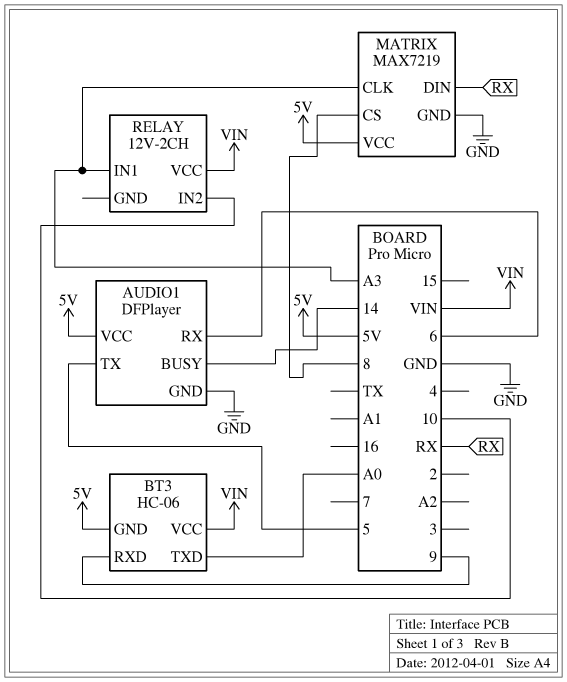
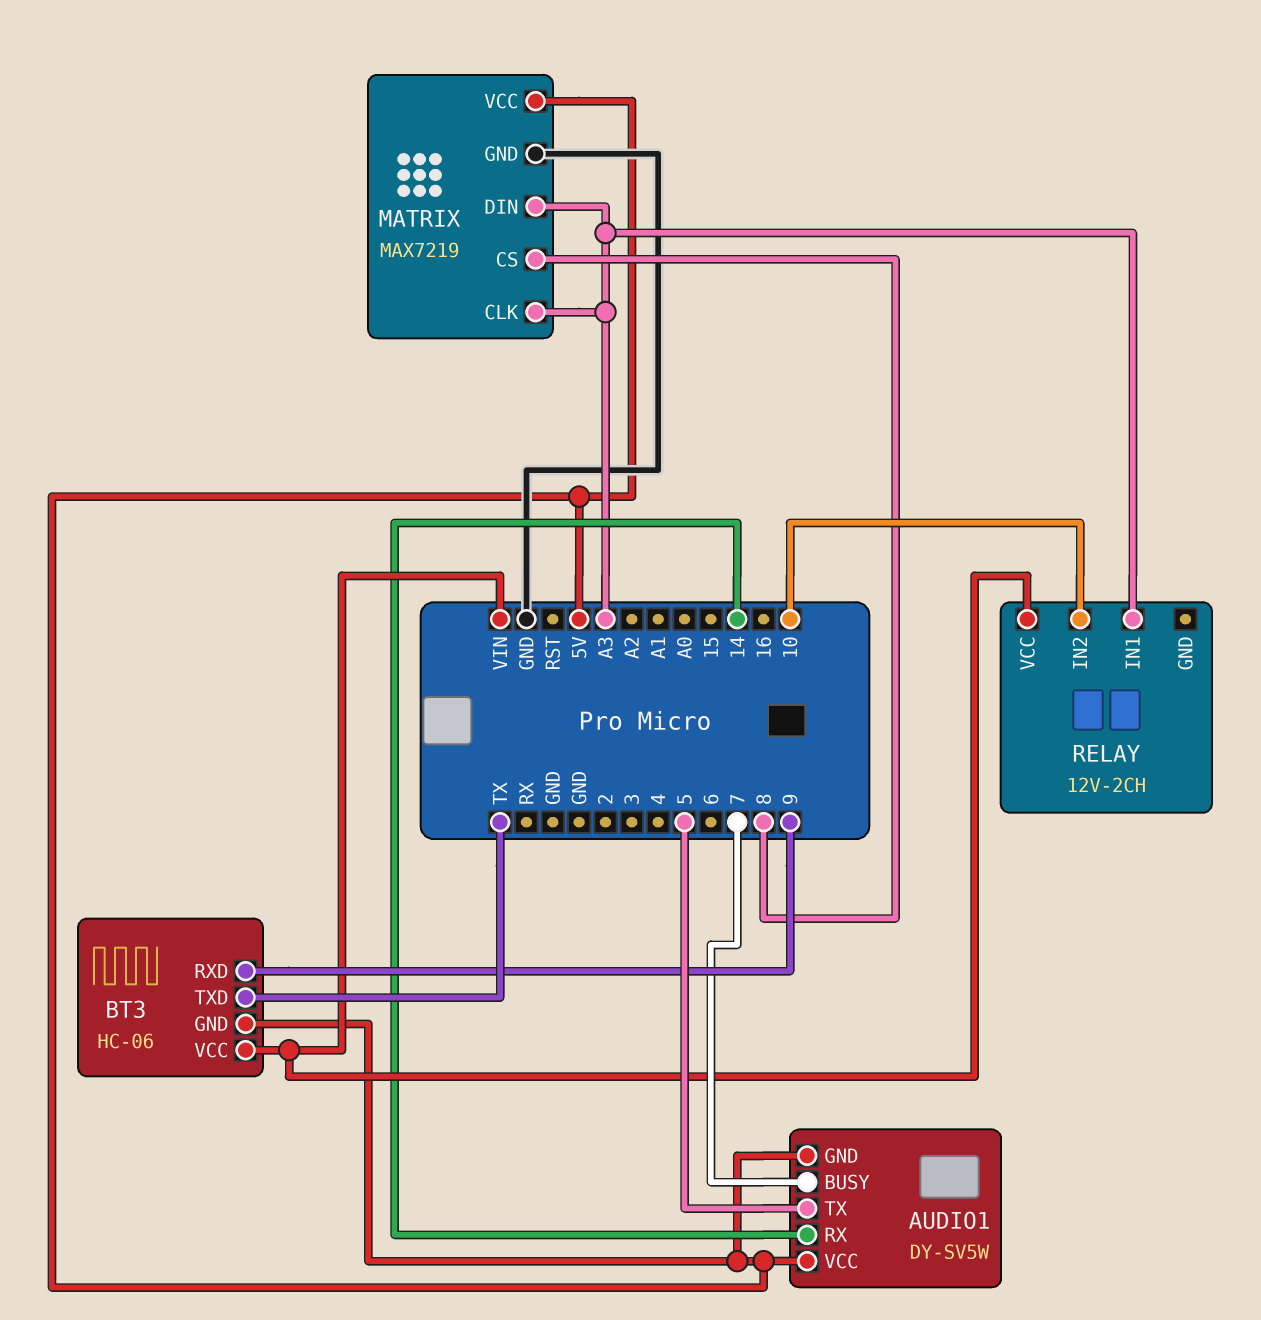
AUDIO1: DFPlayer -> DY-SV5W
AUDIO1 pin BUSY: 14 -> 7
AUDIO1 pin GND: GND -> 5V
AUDIO1 pin RX: 6 -> 14
BT3 pin TXD: A0 -> TX
MATRIX pin DIN: RX -> A3

